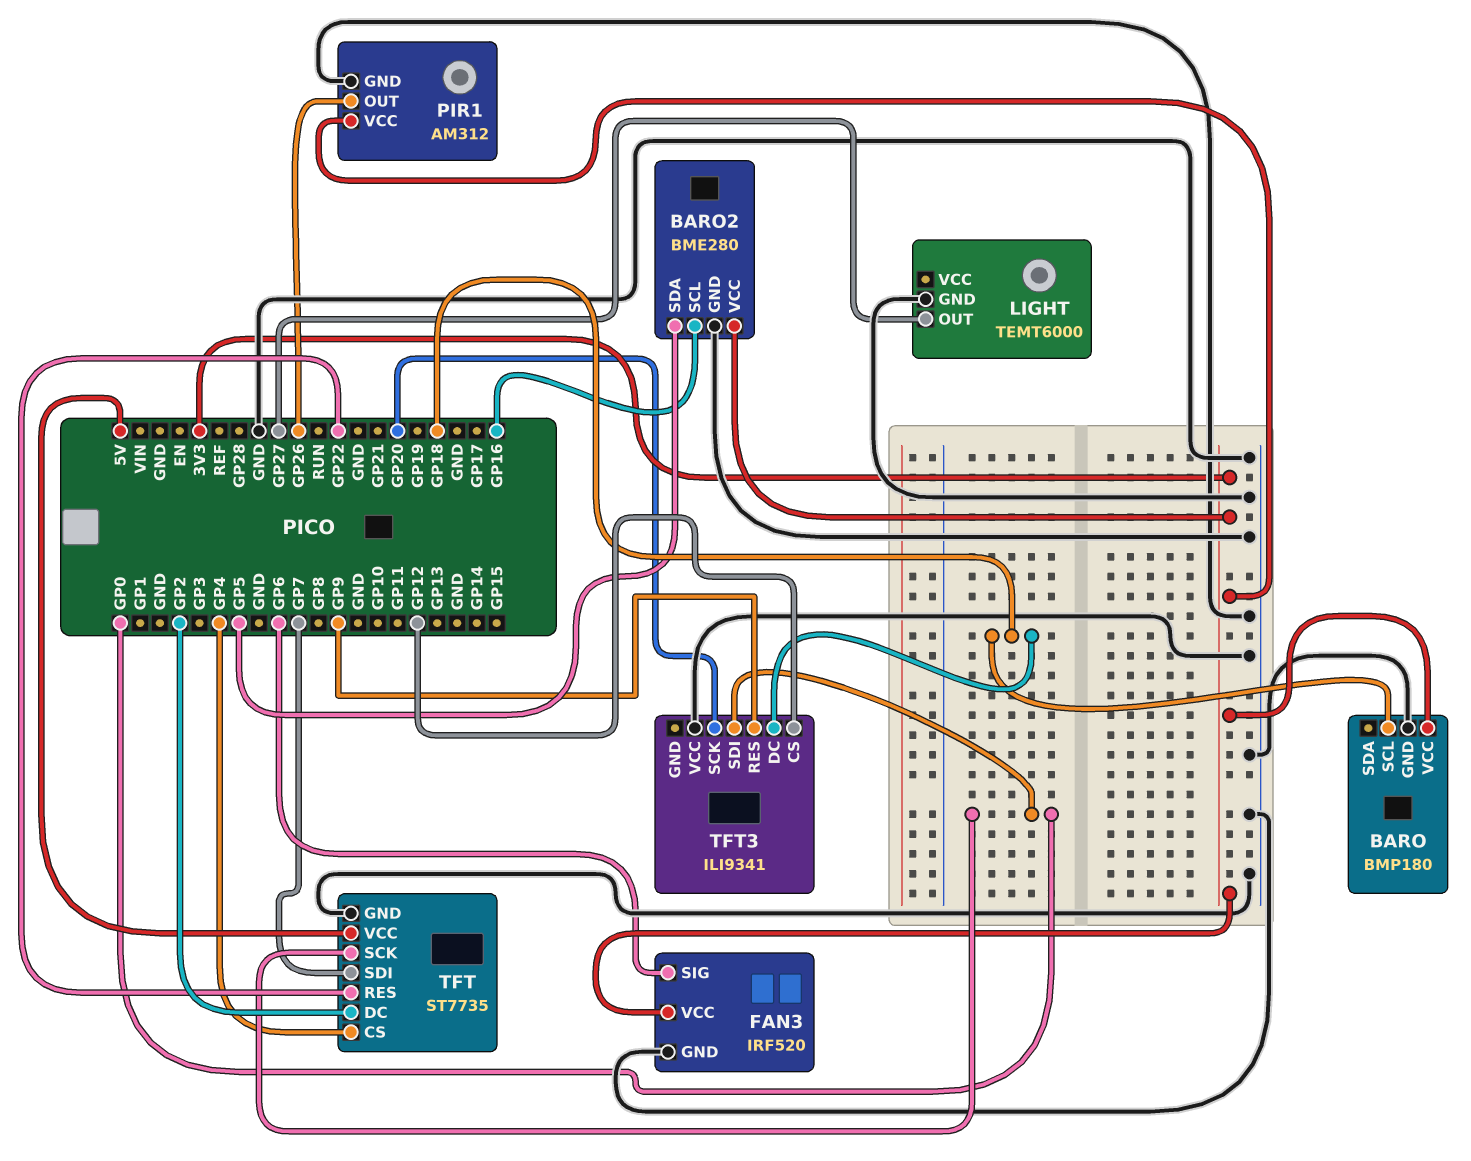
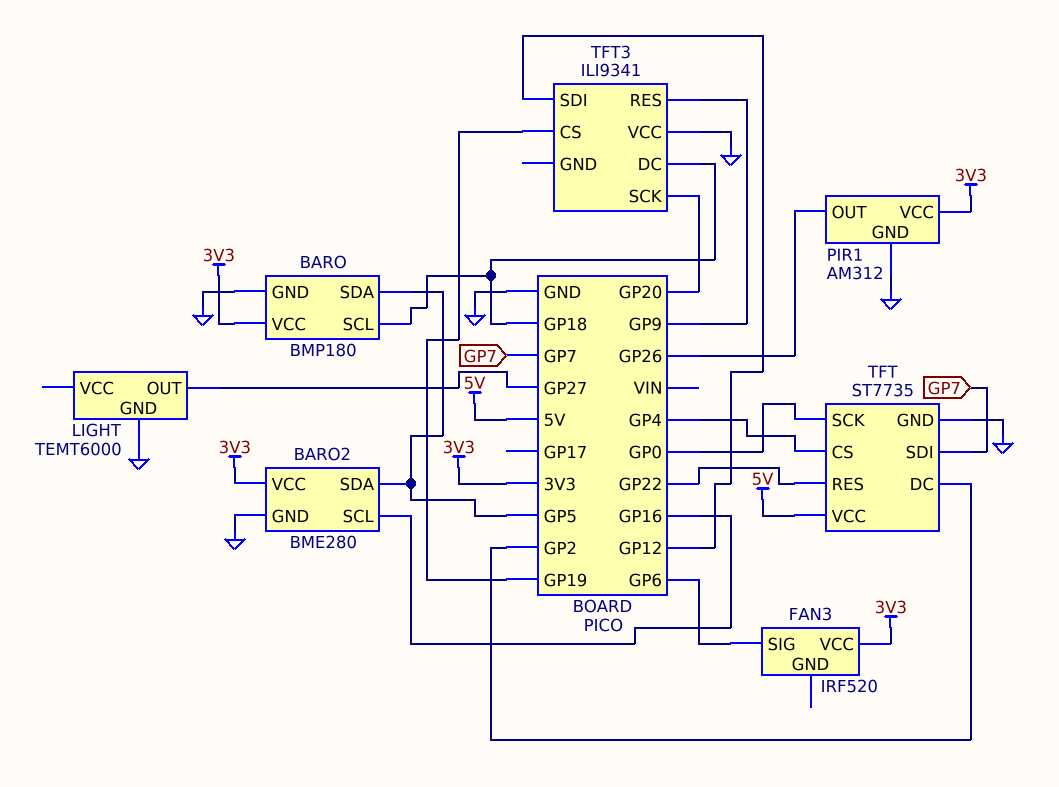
BARO pin SDA: none -> GP5
FAN3 pin GND: GND -> none
TFT3 pin CS: GP12 -> GP19
TFT3 pin SDI: GP0 -> GP12

